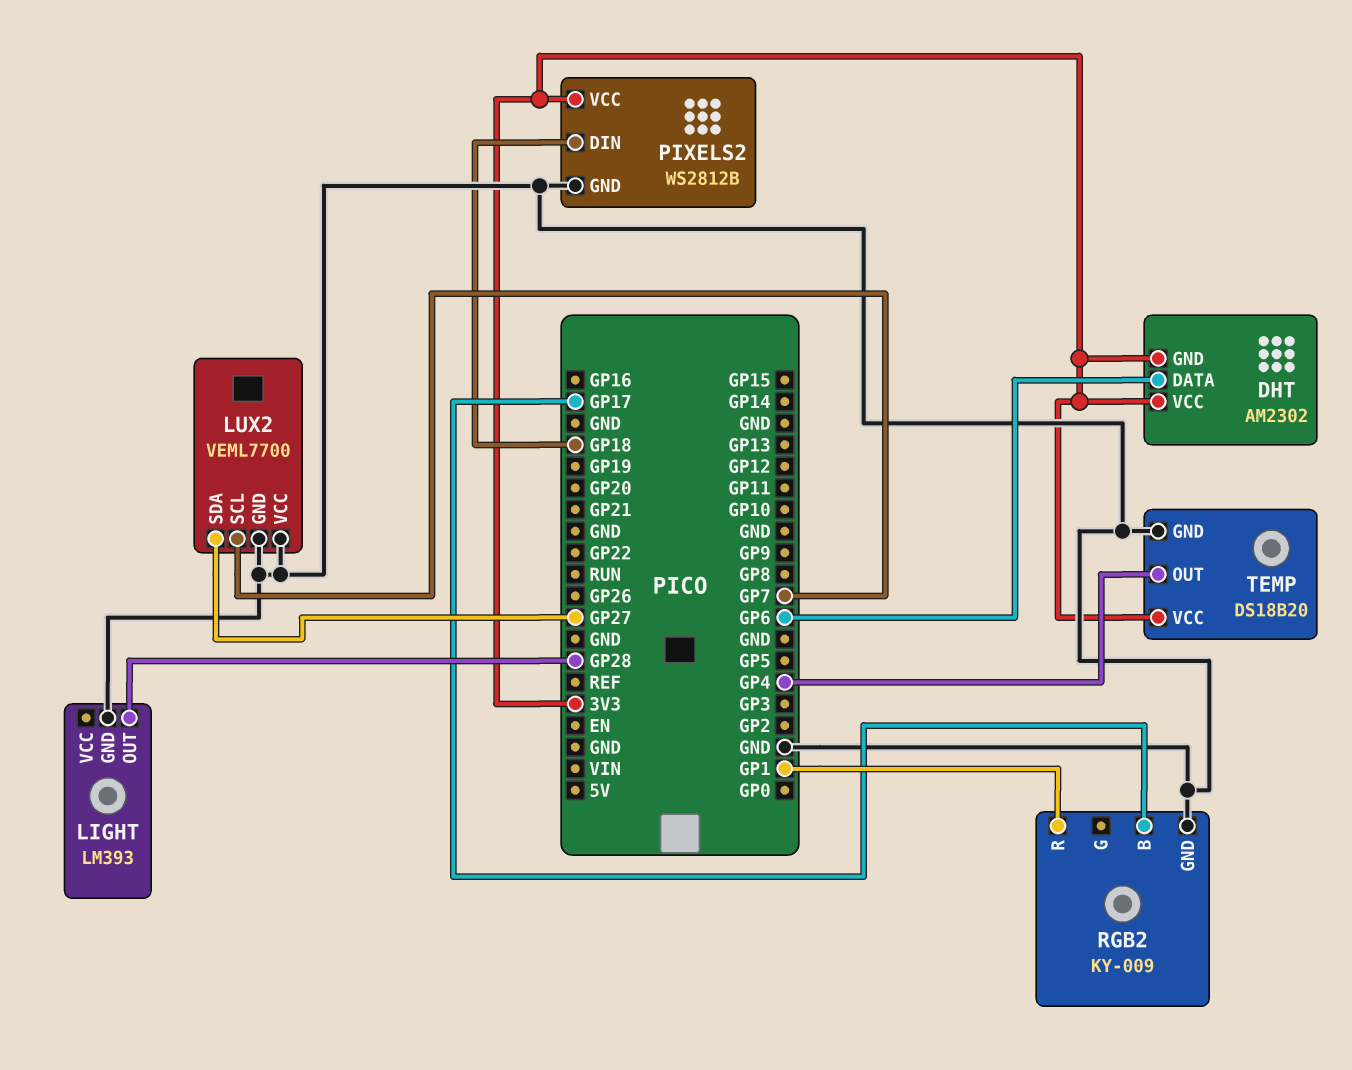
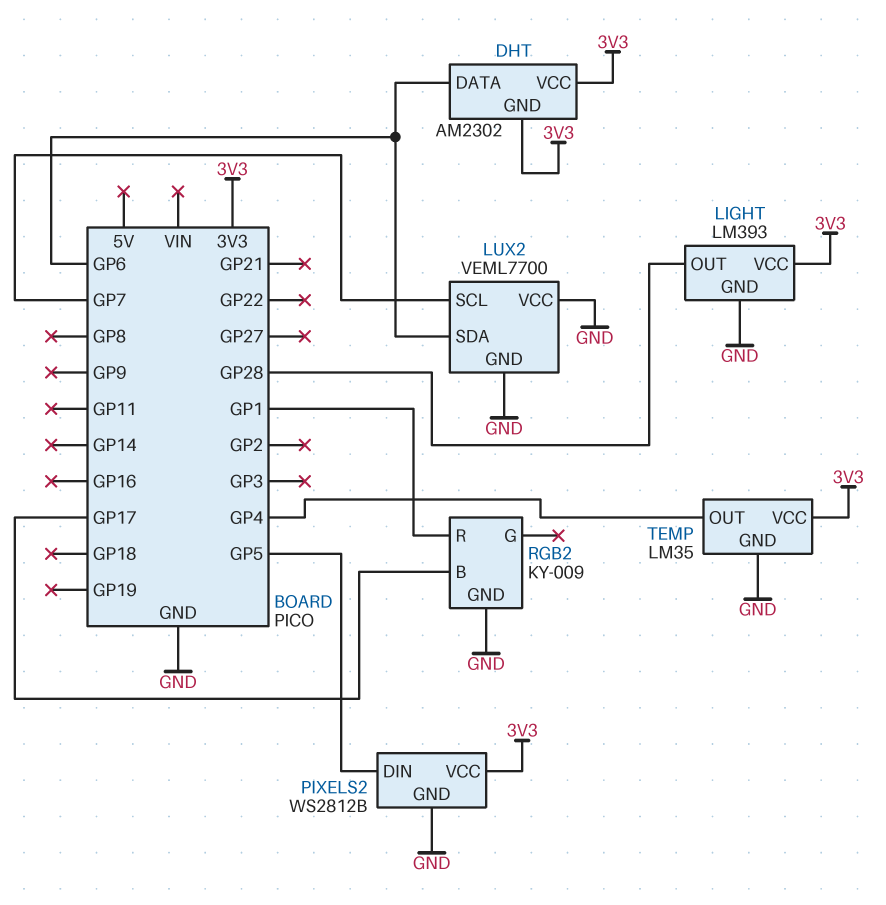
LIGHT pin VCC: none -> 3V3
LUX2 pin SDA: GP27 -> GP6
PIXELS2 pin DIN: GP18 -> GP5
TEMP: DS18B20 -> LM35

